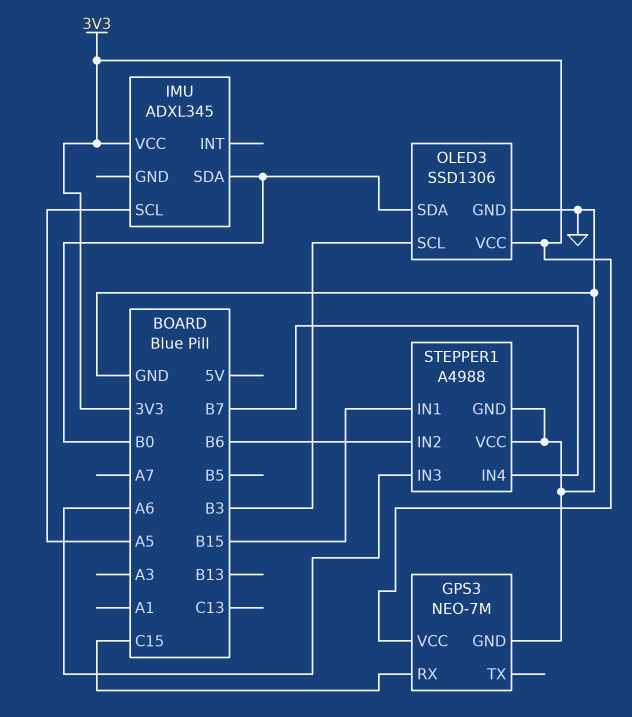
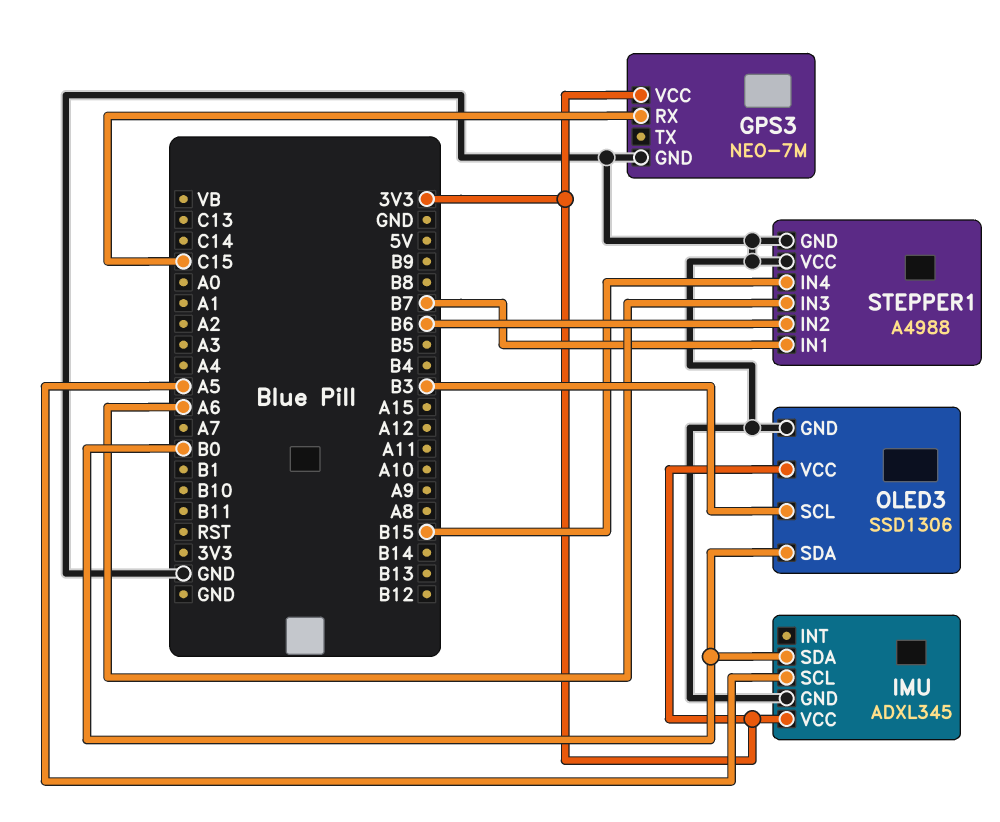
IMU pin GND: none -> GND
STEPPER1 pin IN1: B15 -> B7
STEPPER1 pin IN4: B7 -> B15

